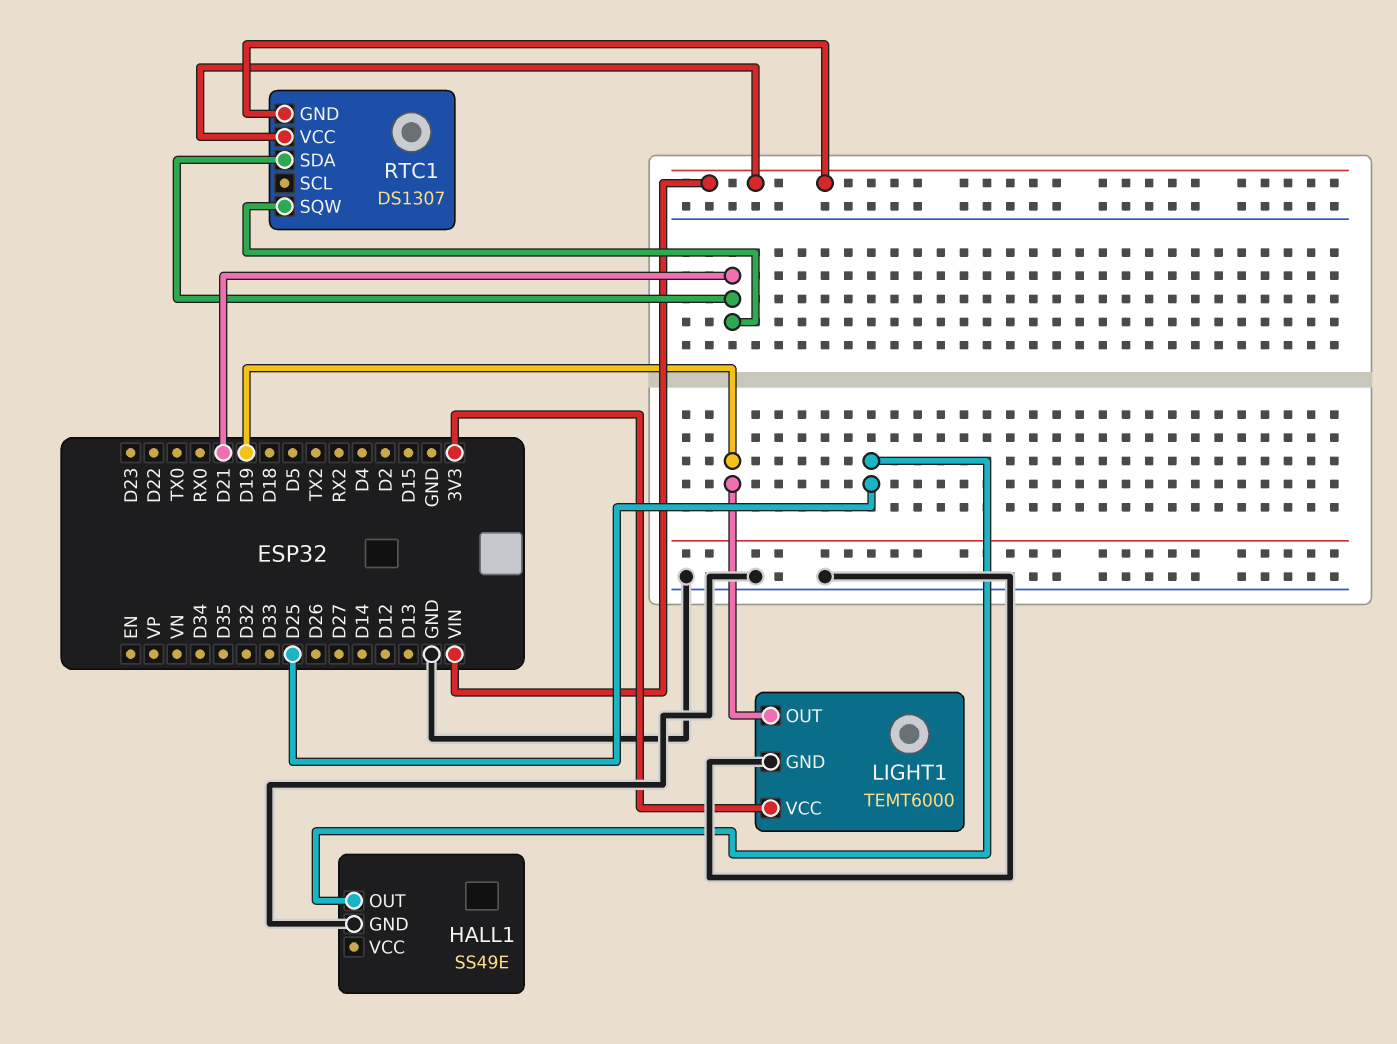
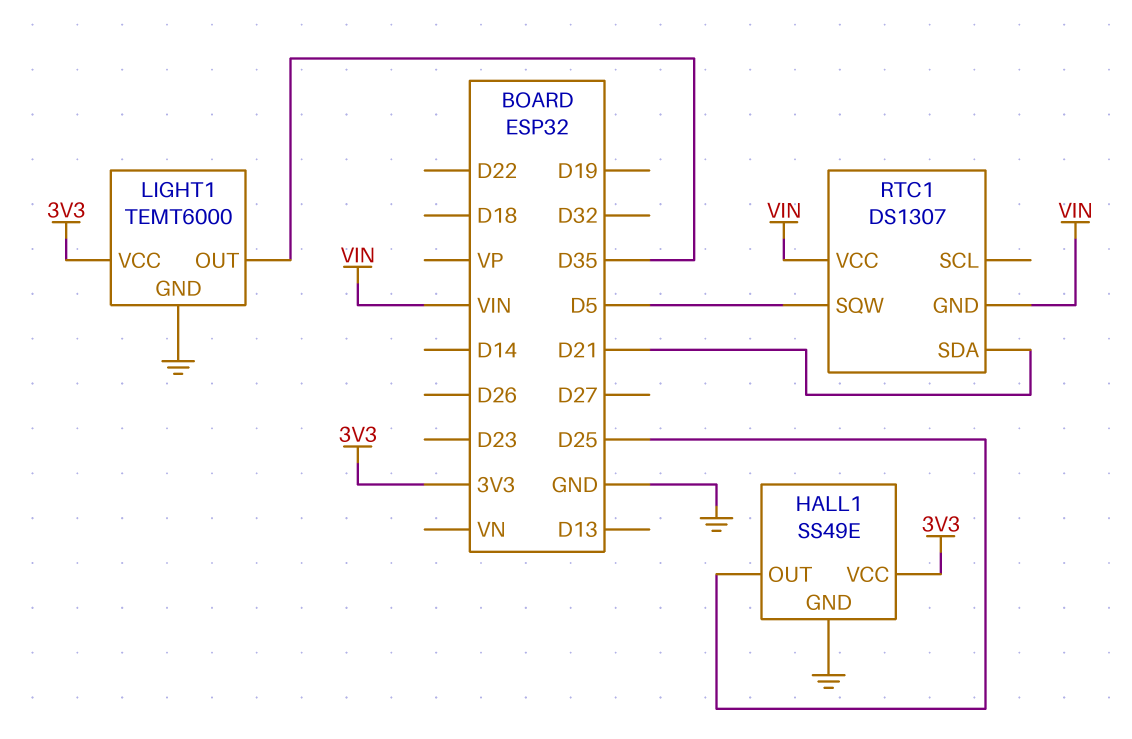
HALL1 pin VCC: none -> 3V3
LIGHT1 pin OUT: D19 -> D35
RTC1 pin SQW: D21 -> D5

